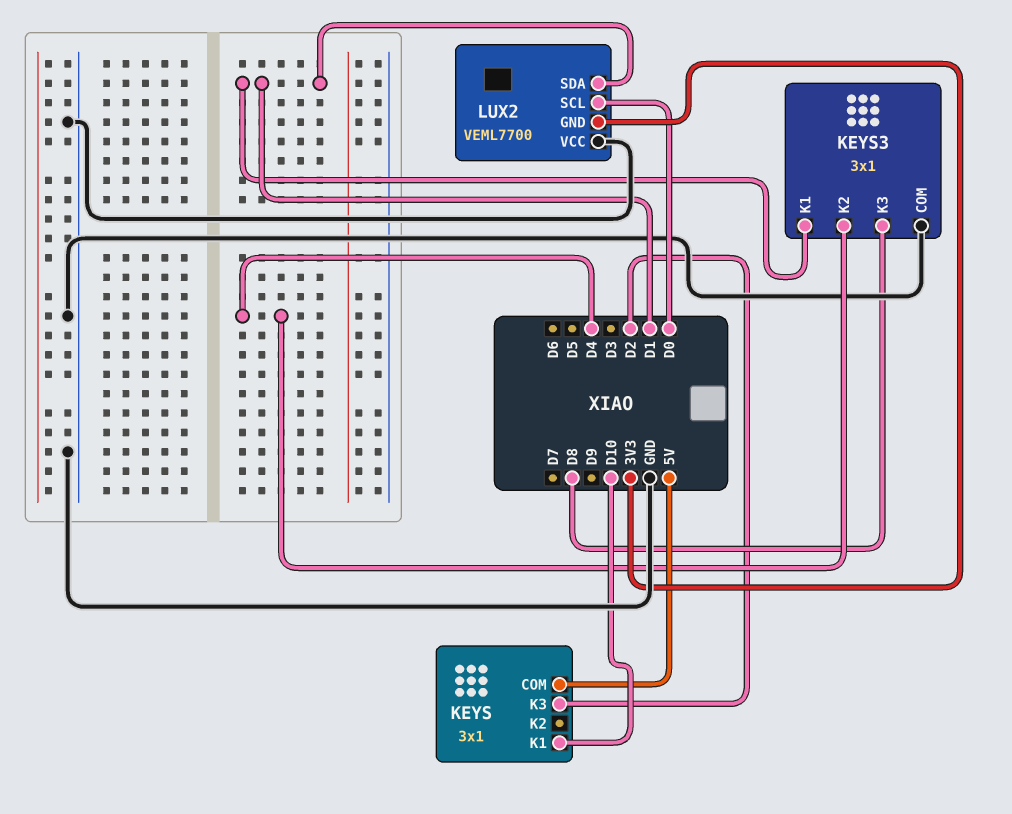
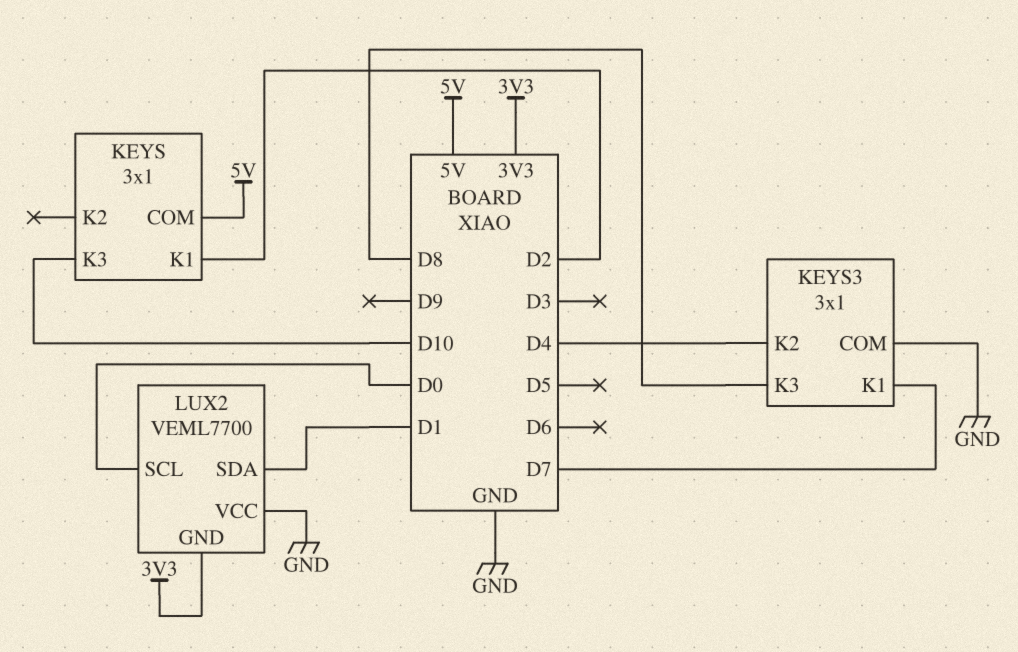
KEYS pin K1: D10 -> D2
KEYS pin K3: D2 -> D10
KEYS3 pin K1: D1 -> D7

